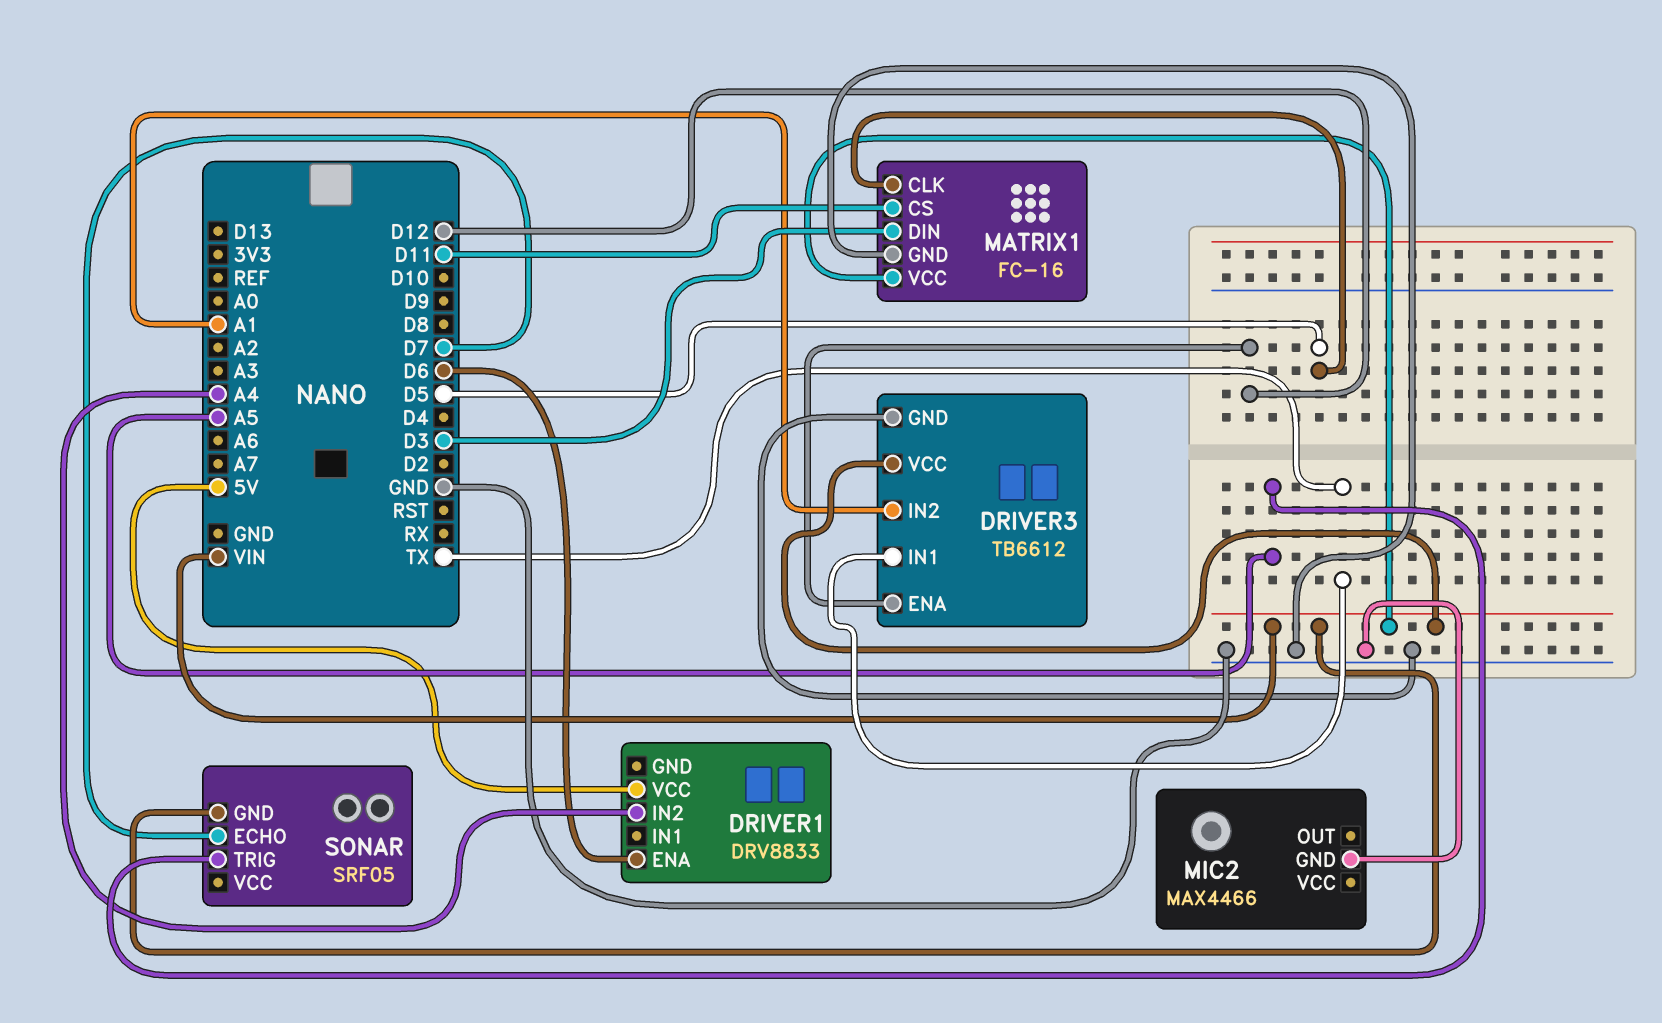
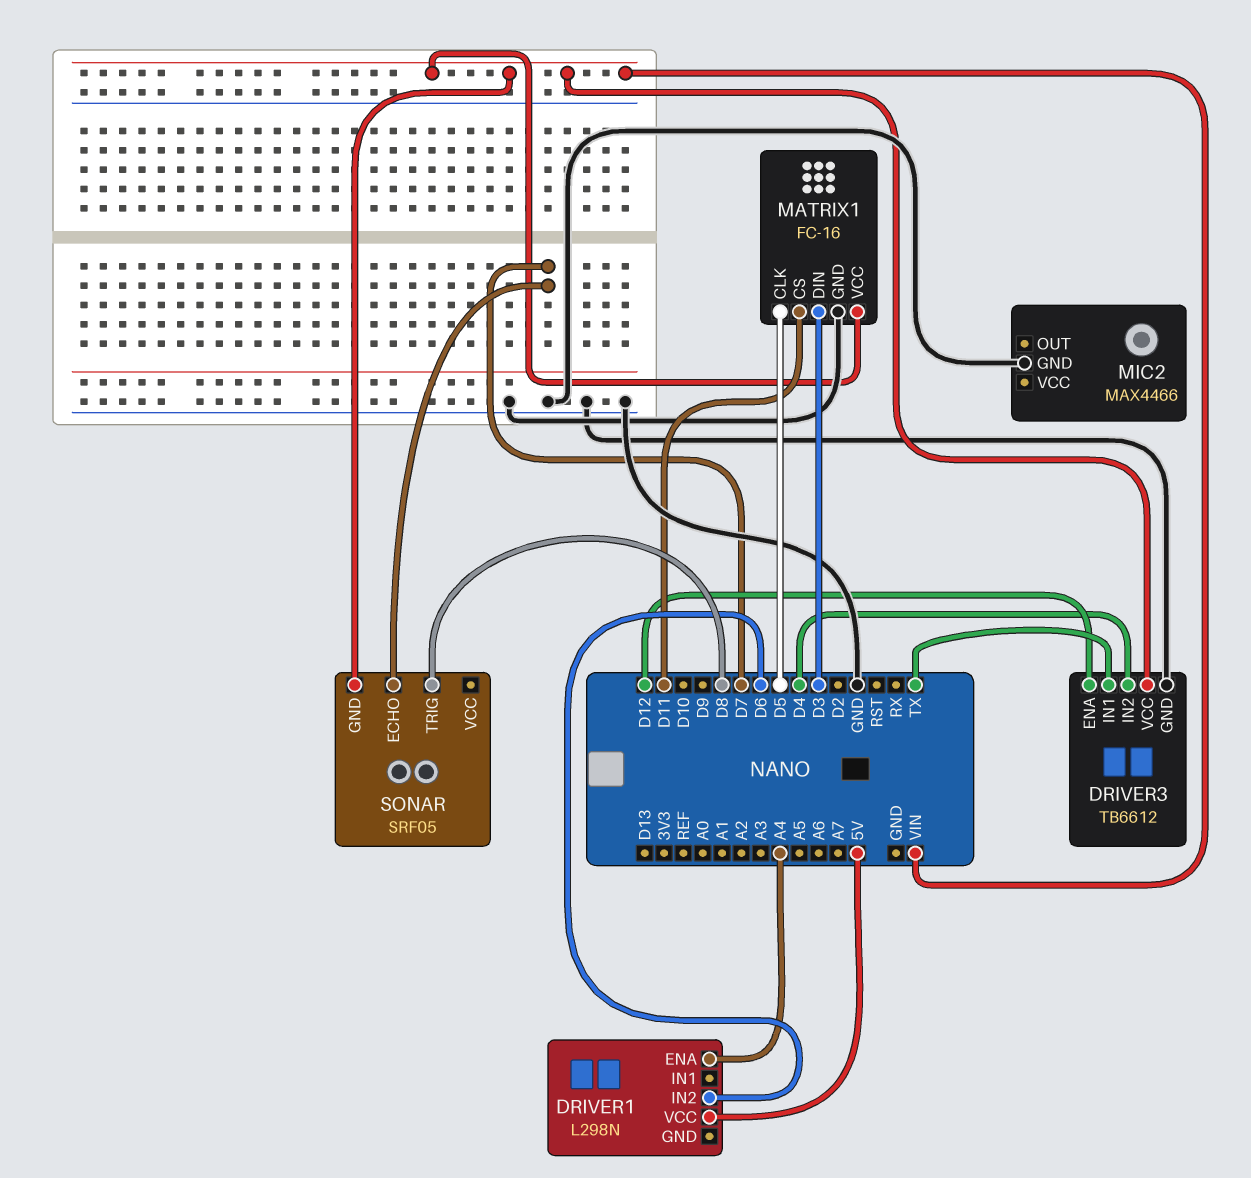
DRIVER1: DRV8833 -> L298N
DRIVER1 pin ENA: D6 -> A4
DRIVER1 pin IN2: A4 -> D6
DRIVER3 pin IN2: A1 -> D4
SONAR pin TRIG: A5 -> D8

